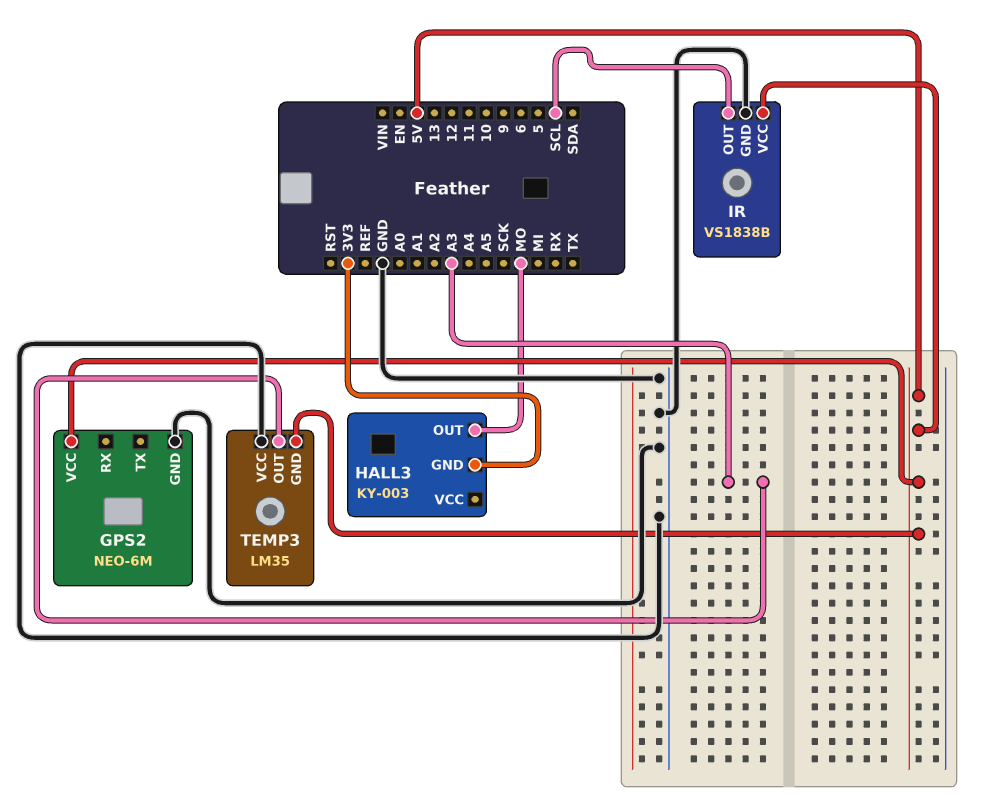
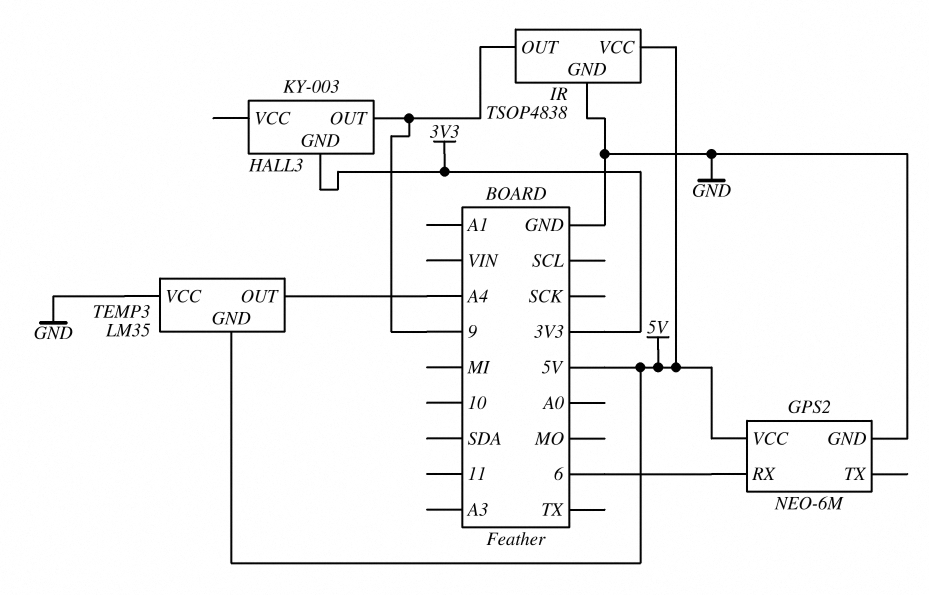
GPS2 pin RX: none -> 6
HALL3 pin OUT: MO -> 9
IR: VS1838B -> TSOP4838
IR pin OUT: SCL -> 9
TEMP3 pin OUT: A3 -> A4

